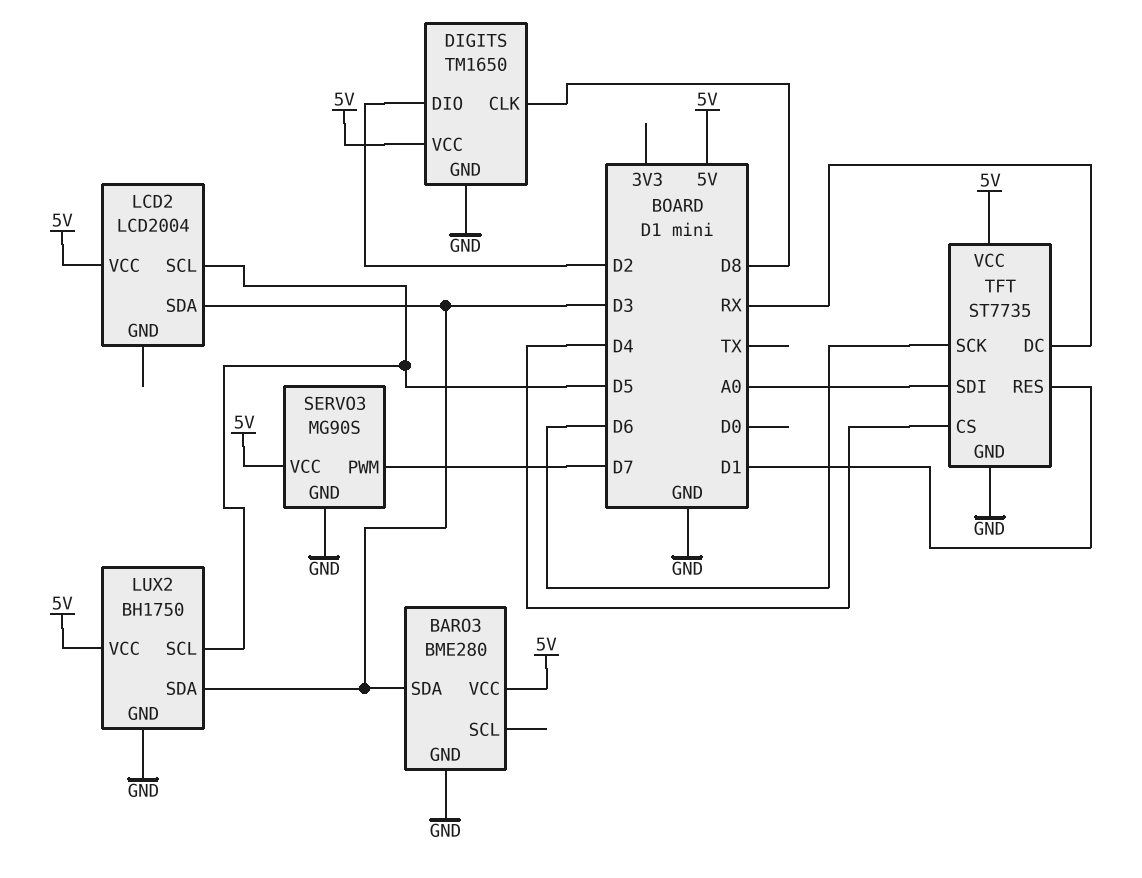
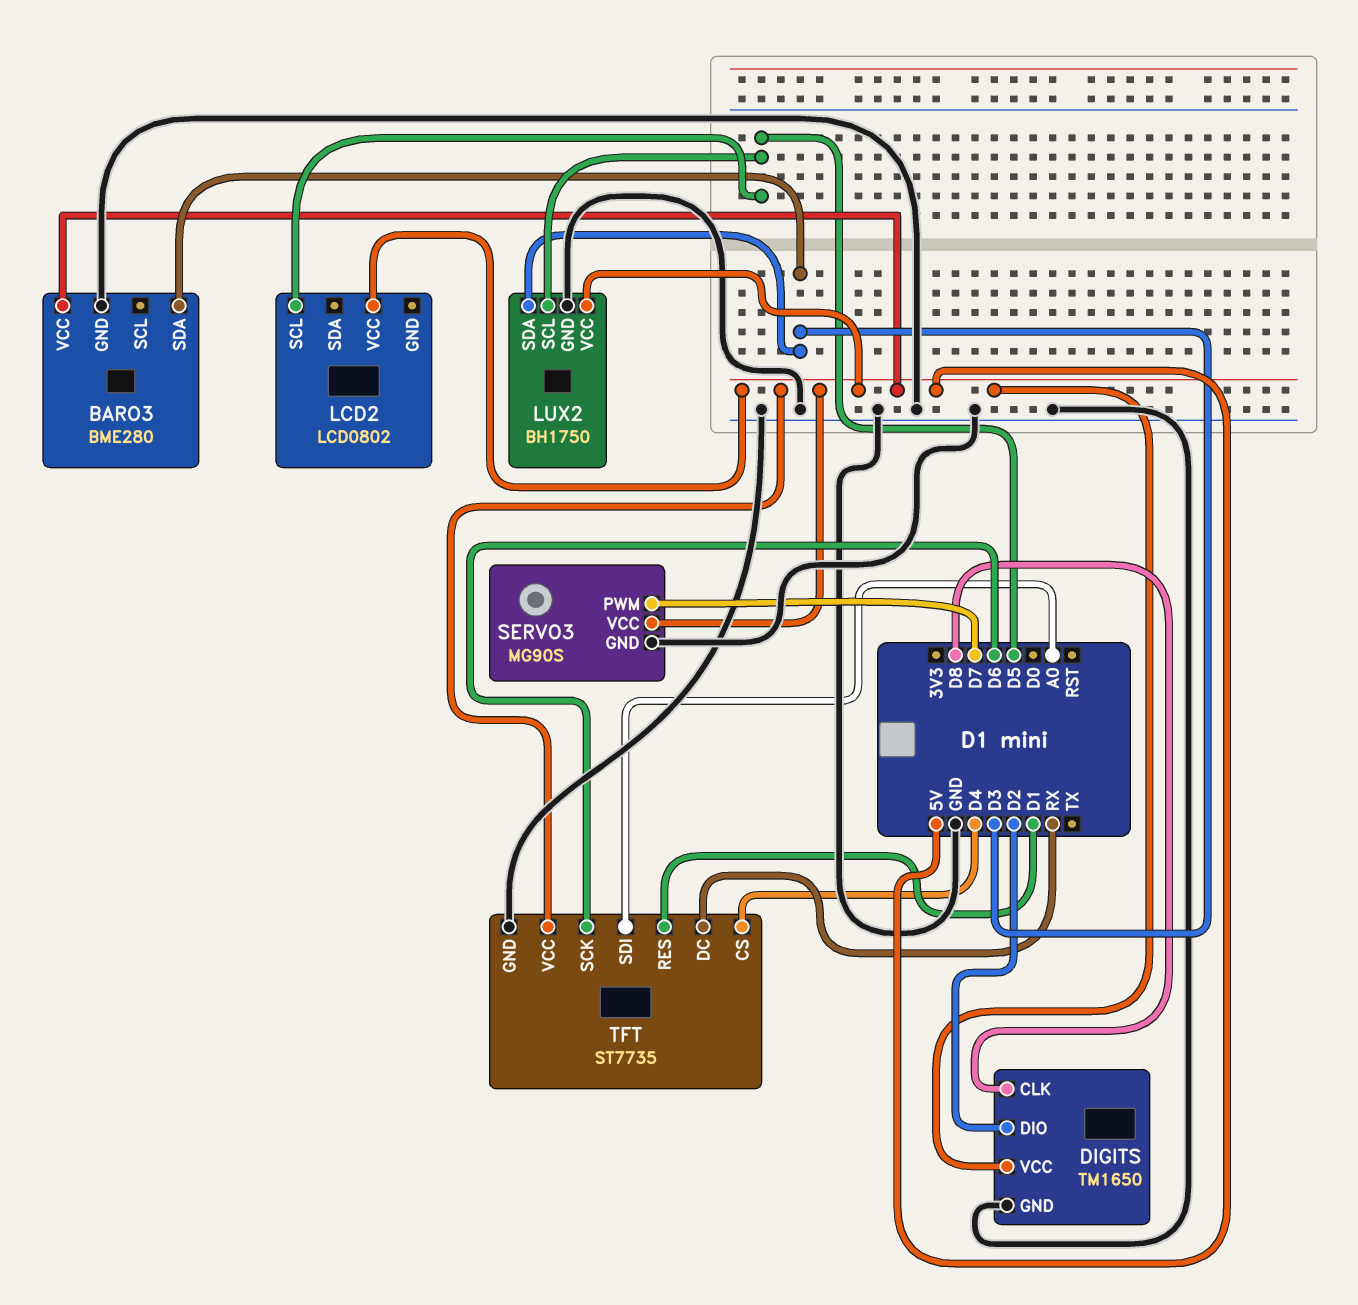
LCD2: LCD2004 -> LCD0802
LCD2 pin SDA: D3 -> none

